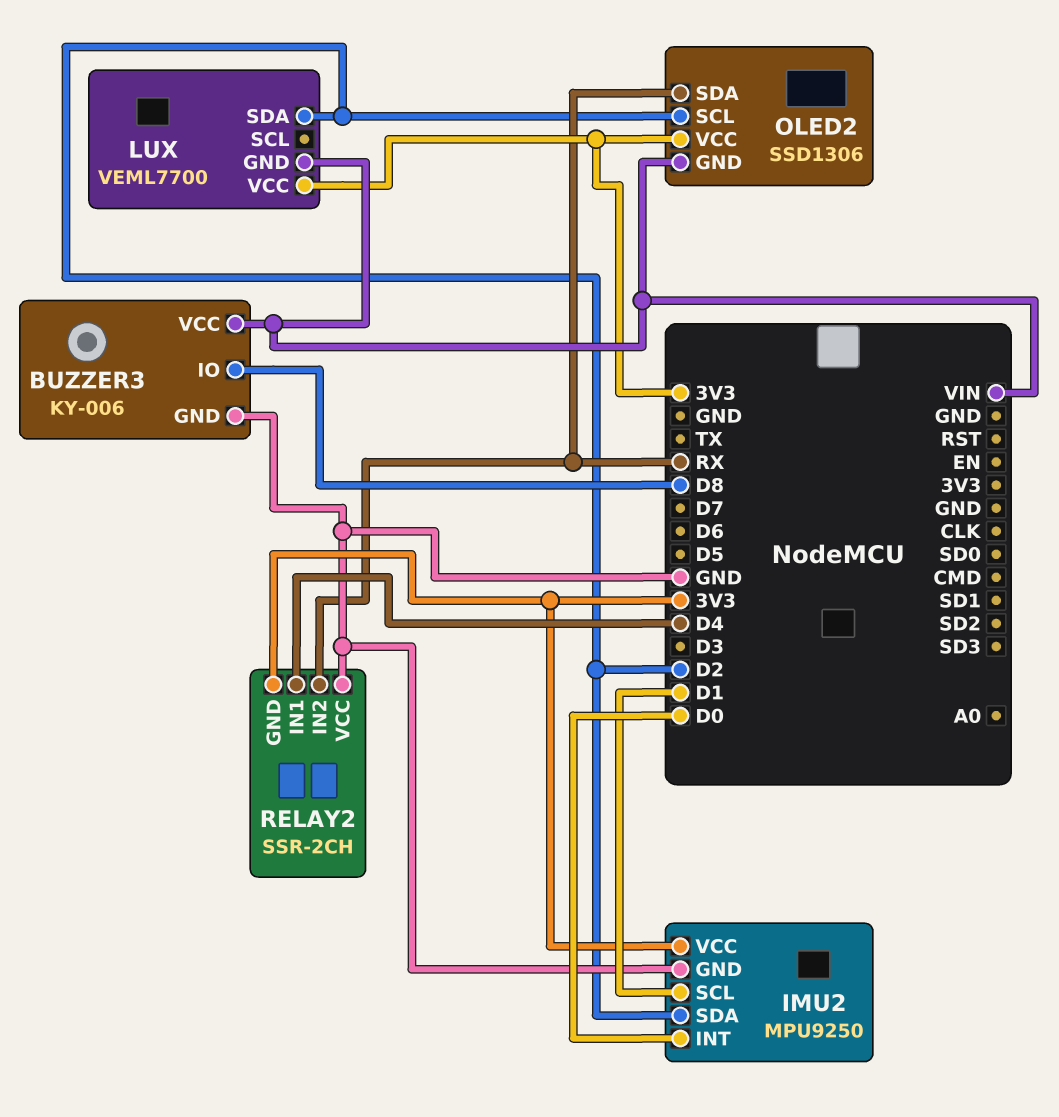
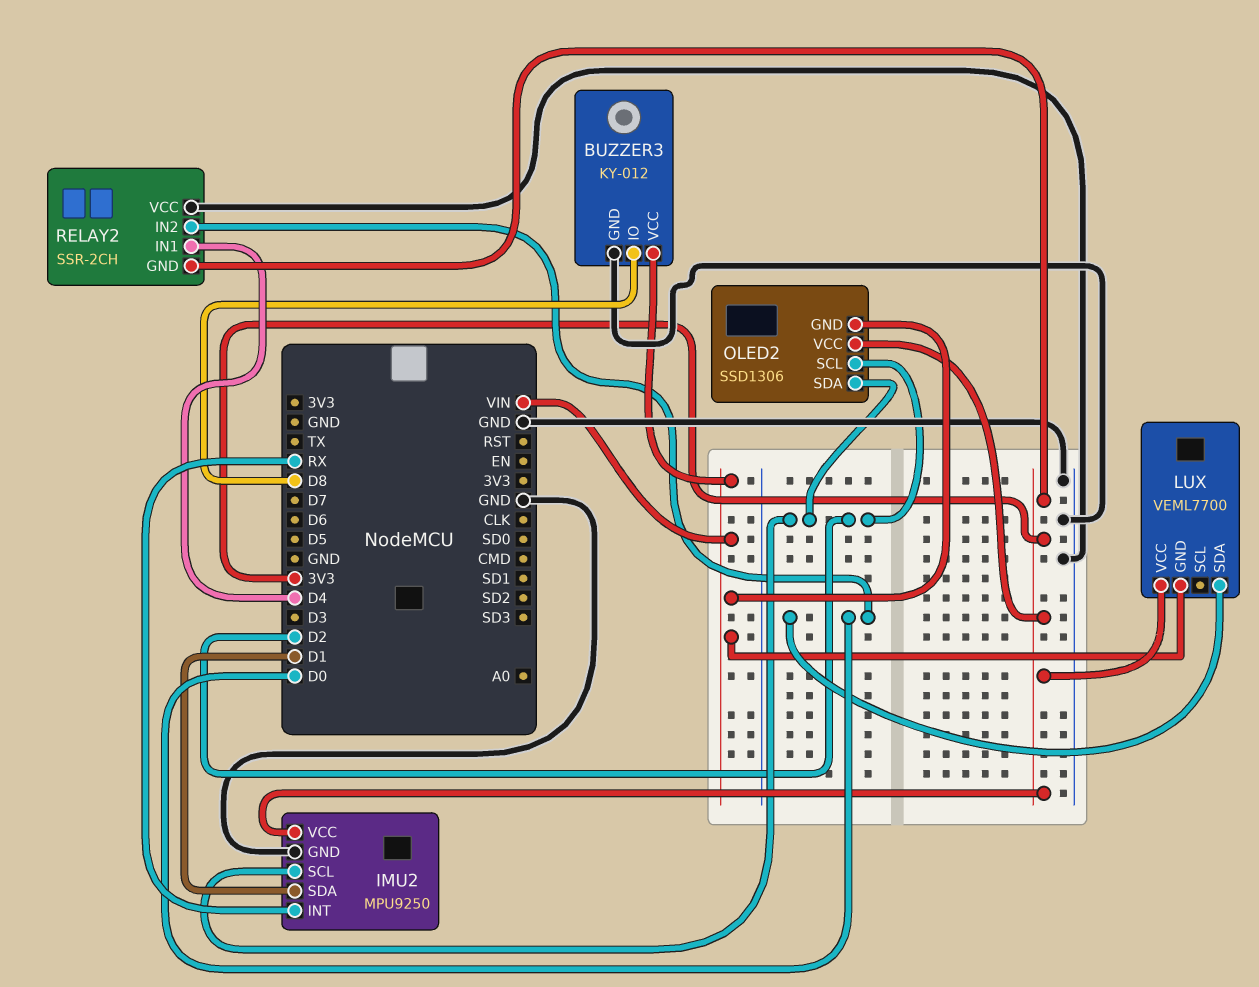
BUZZER3: KY-006 -> KY-012
IMU2 pin INT: D0 -> RX
IMU2 pin SCL: D1 -> D2
IMU2 pin SDA: D2 -> D1
LUX pin SDA: D2 -> D0
OLED2 pin SDA: RX -> D2
RELAY2 pin IN2: RX -> D0

